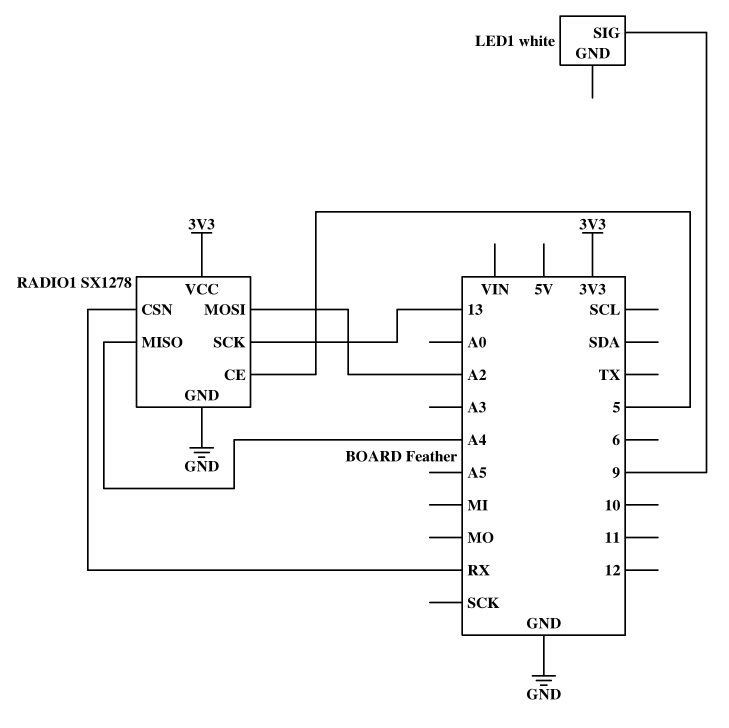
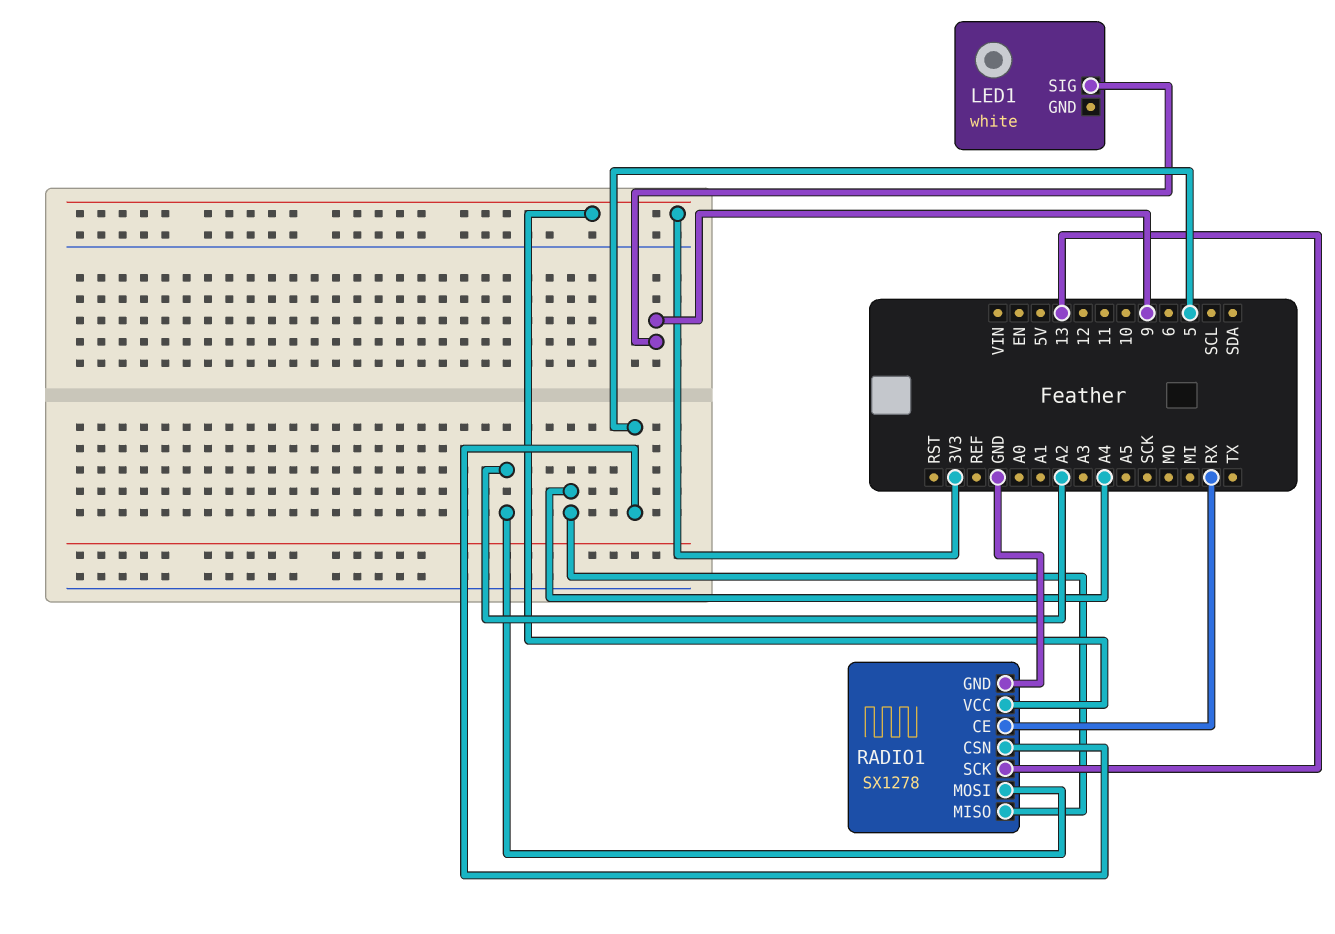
RADIO1 pin CE: 5 -> RX
RADIO1 pin CSN: RX -> 5

